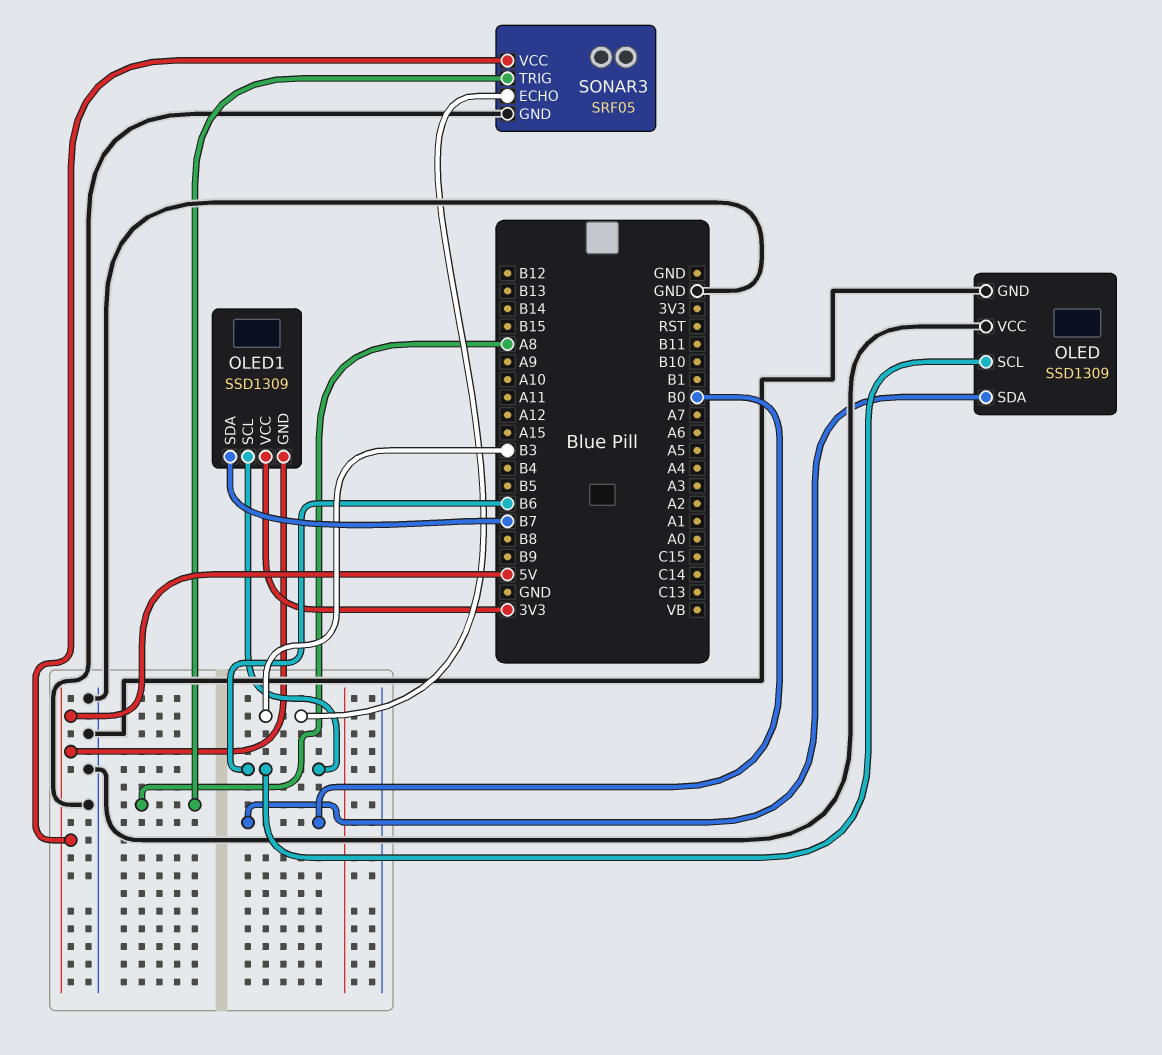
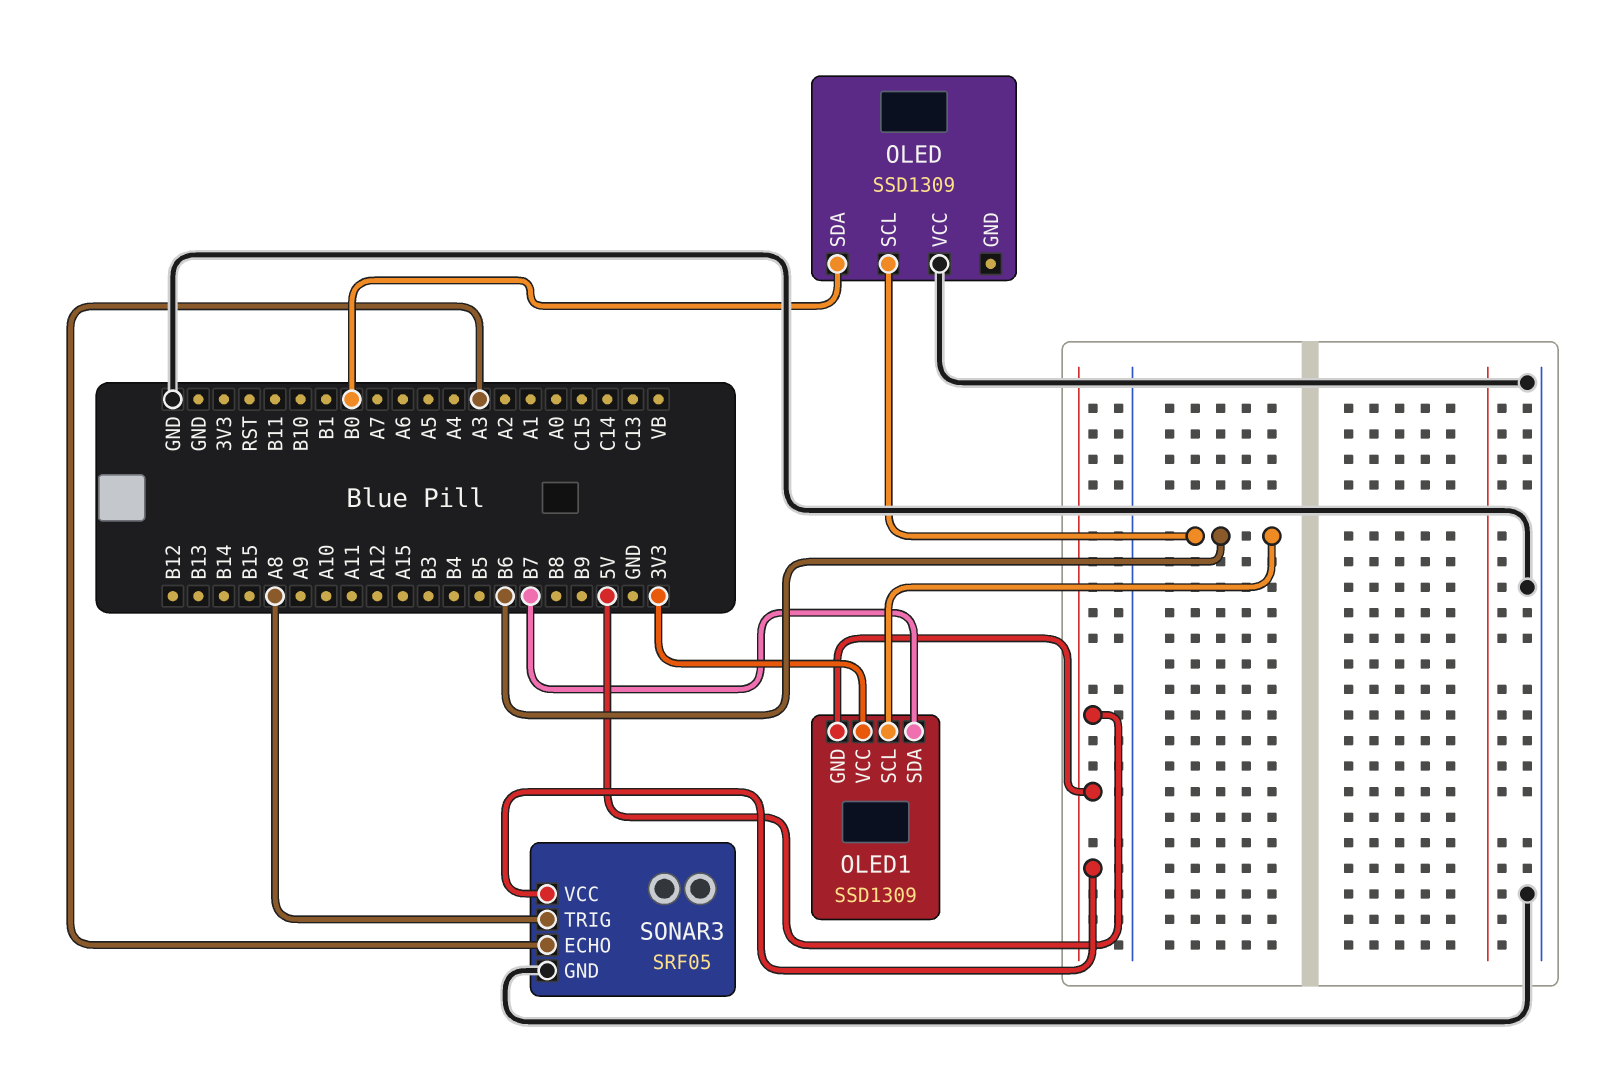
OLED pin GND: GND -> none
SONAR3 pin ECHO: B3 -> A3

